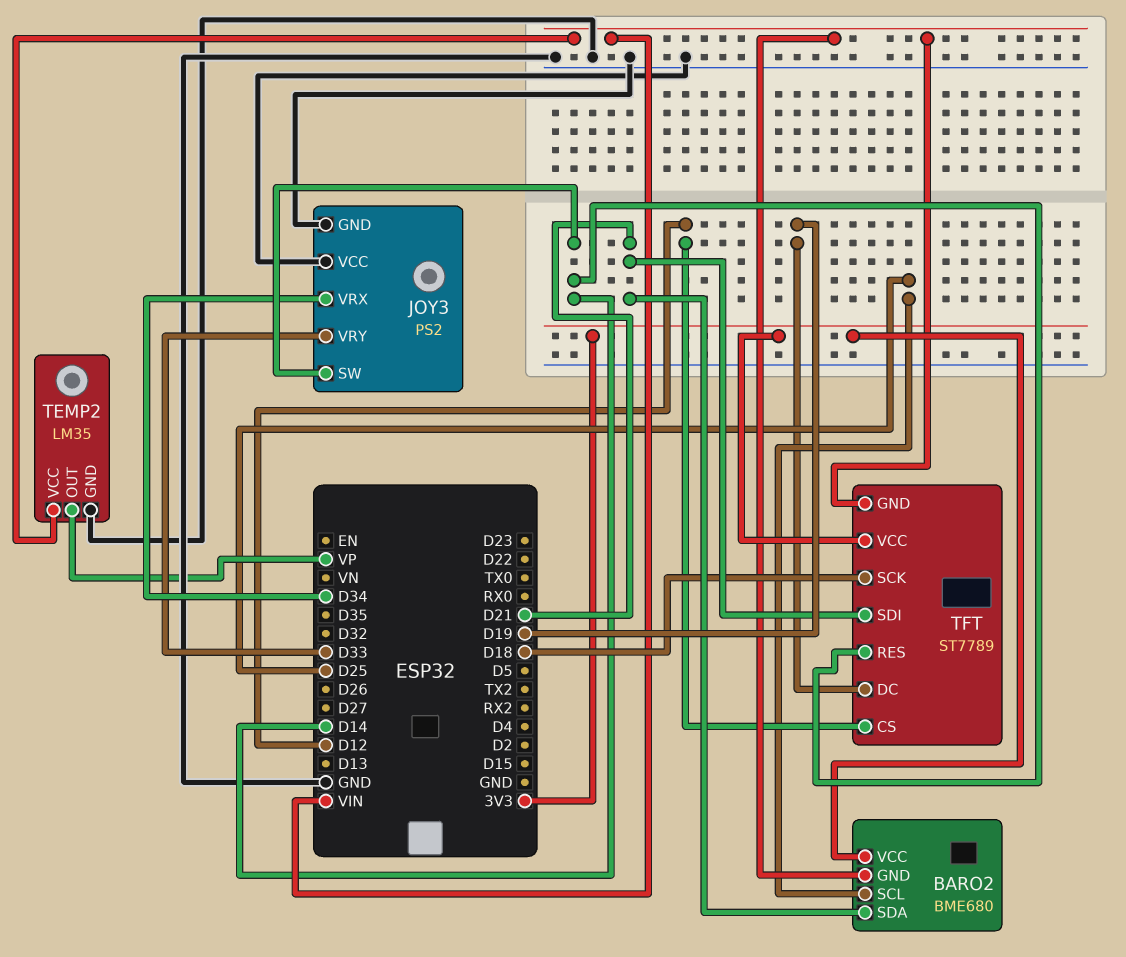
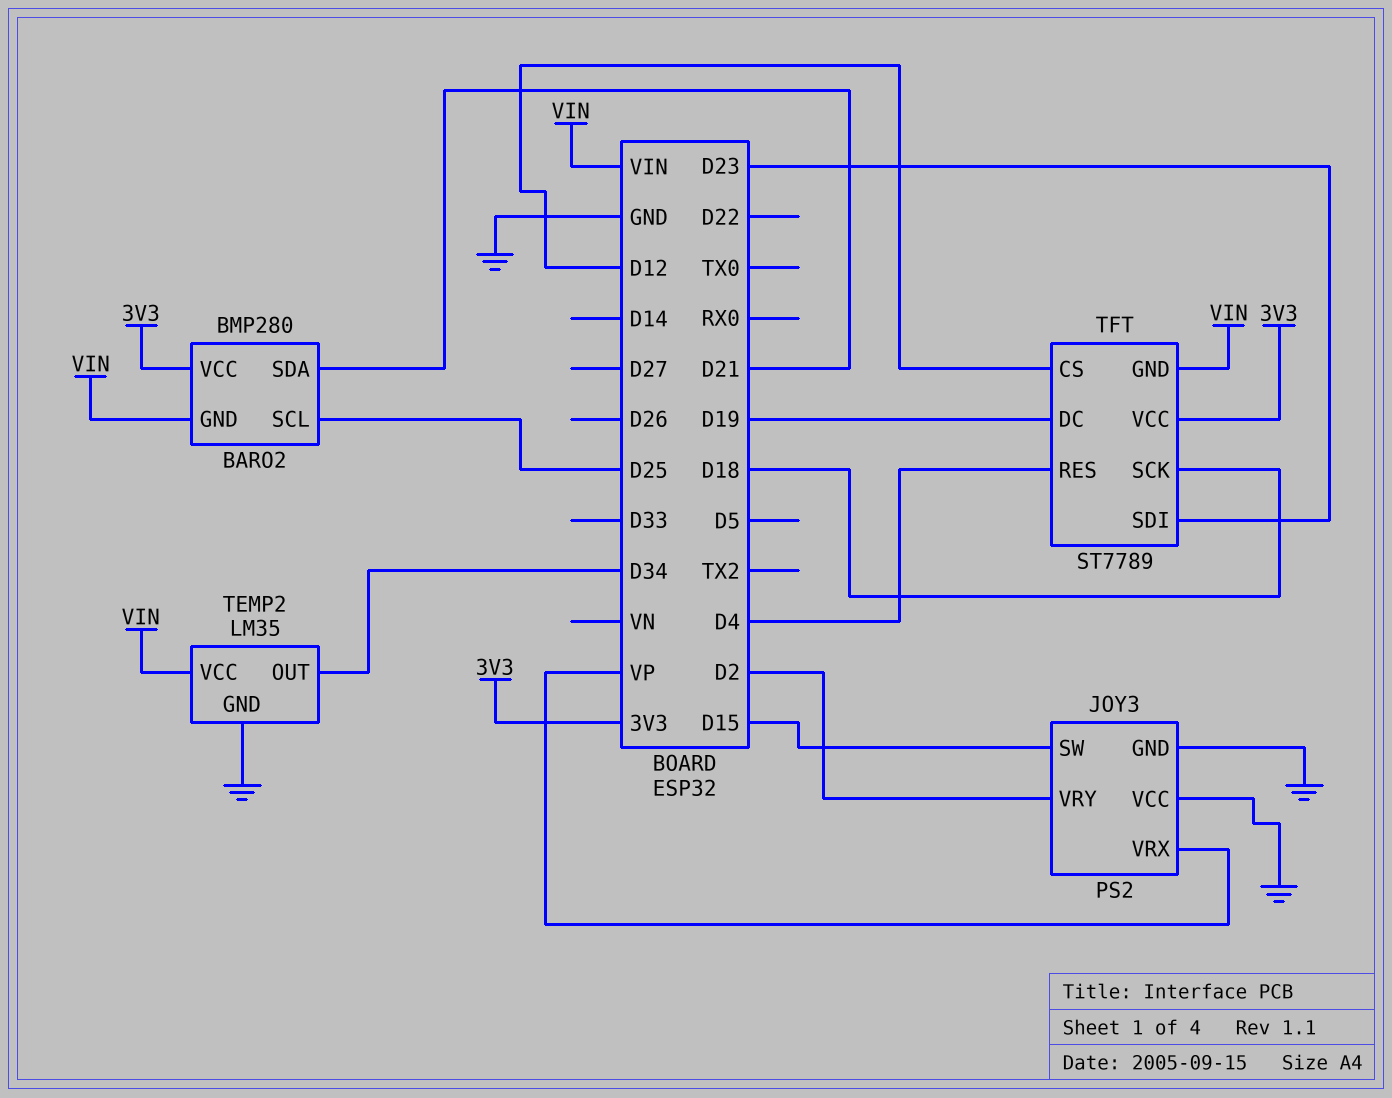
BARO2: BME680 -> BMP280
JOY3 pin SW: D14 -> D15
JOY3 pin VRX: D34 -> VP
JOY3 pin VRY: D33 -> D2
TEMP2 pin OUT: VP -> D34
TFT pin RES: D14 -> D4
TFT pin SDI: D21 -> D23

